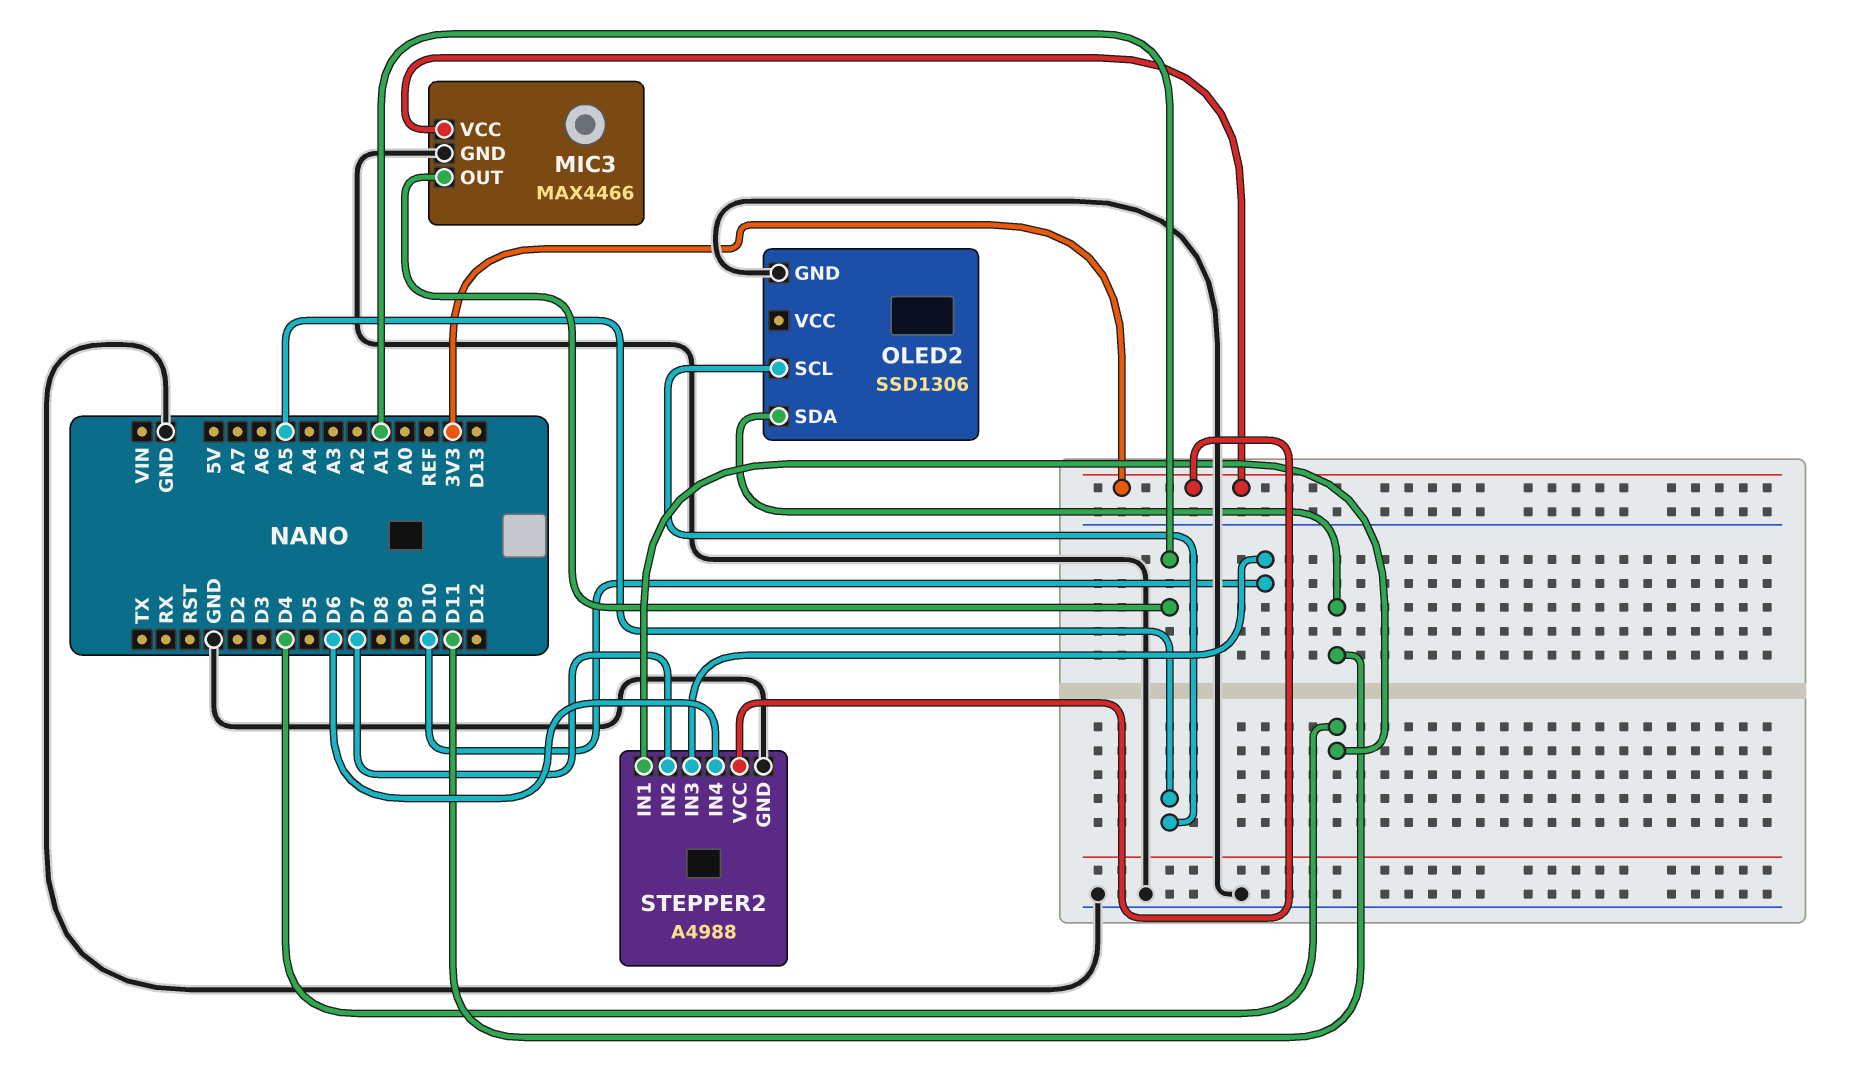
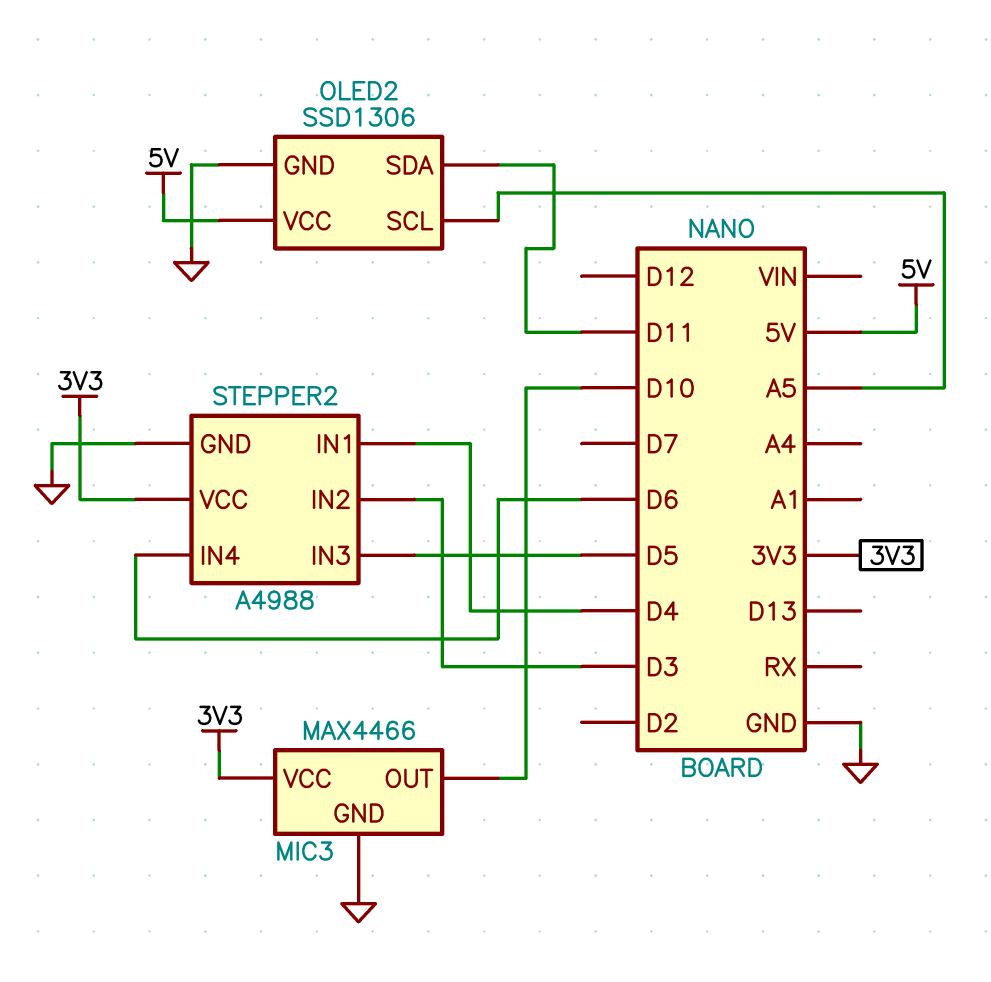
MIC3 pin OUT: A1 -> D10
OLED2 pin VCC: none -> 5V
STEPPER2 pin IN2: D7 -> D3
STEPPER2 pin IN3: D10 -> D5

